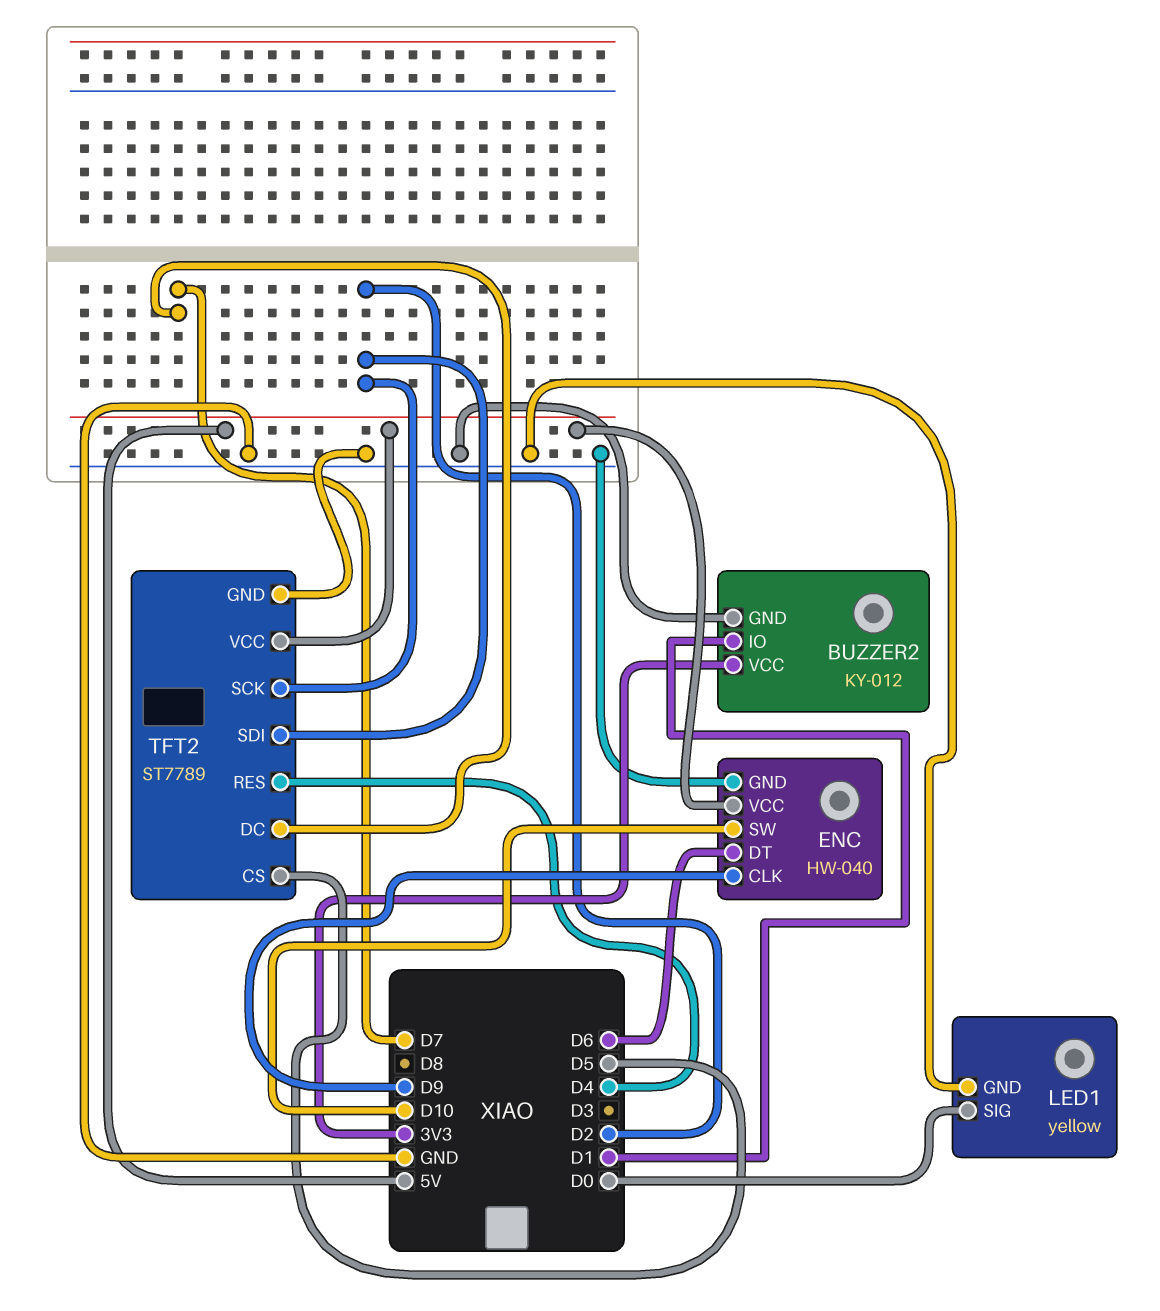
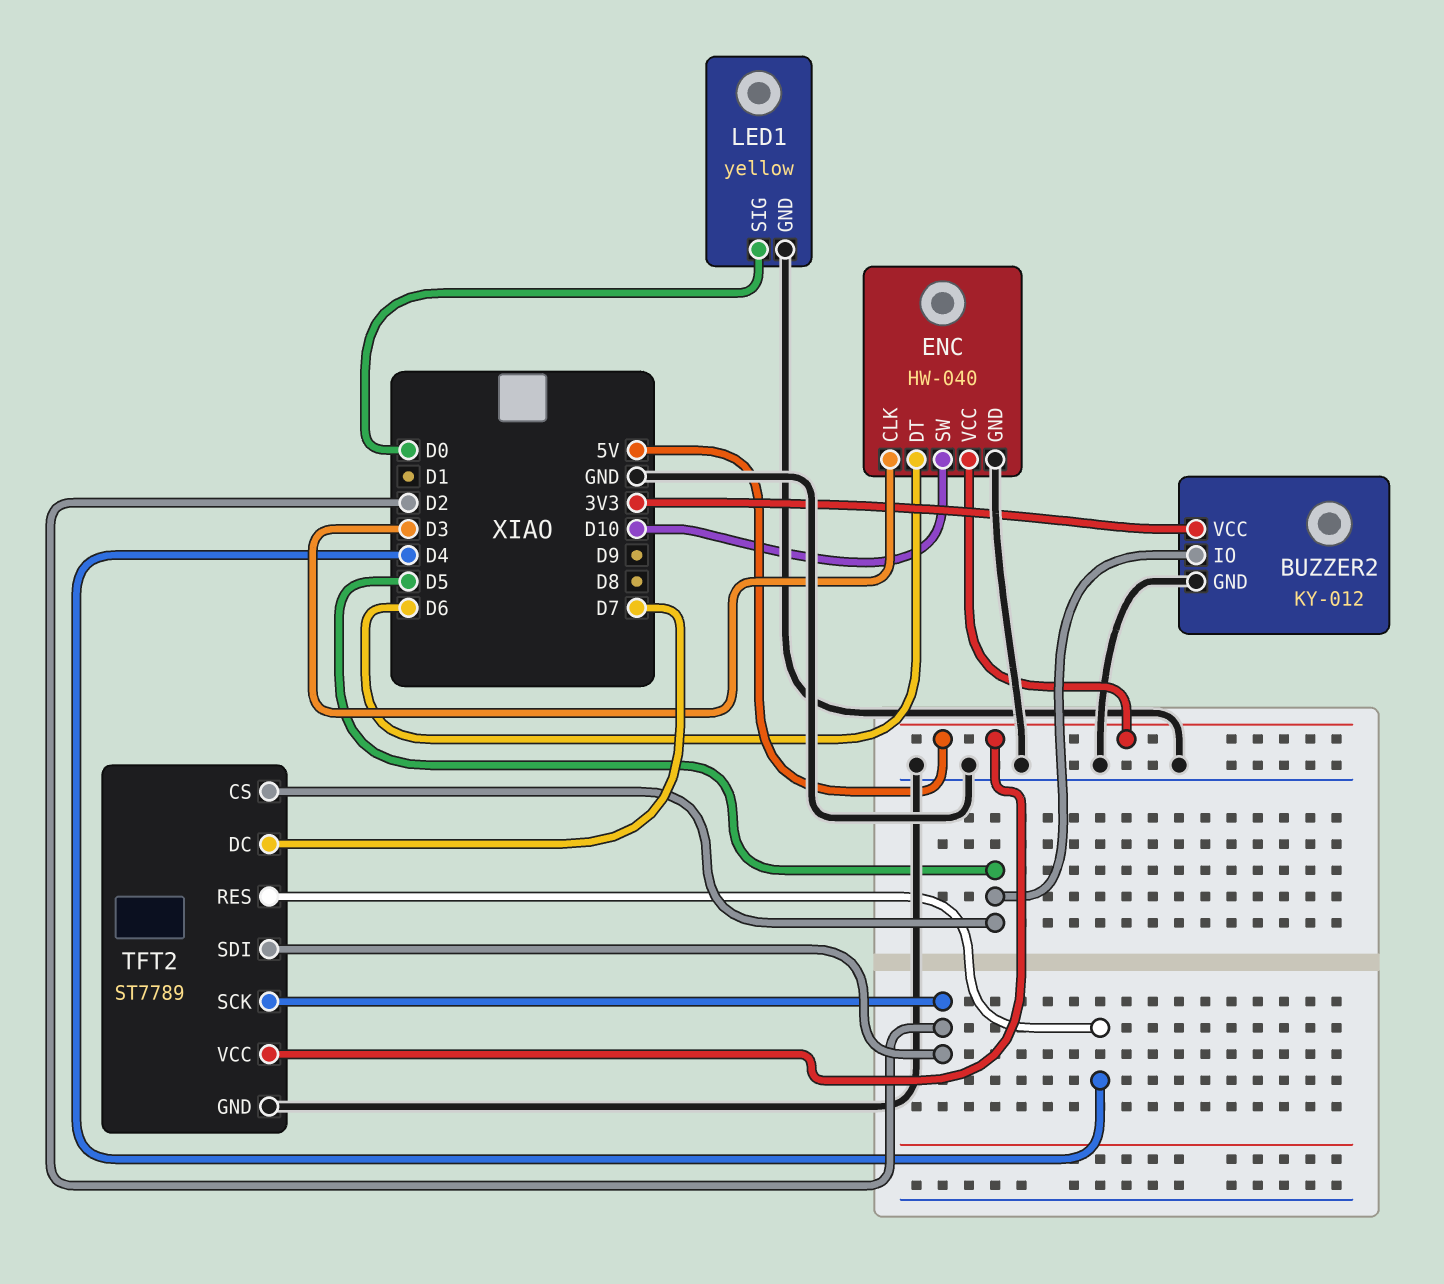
BUZZER2 pin IO: D1 -> D5
ENC pin CLK: D9 -> D3

